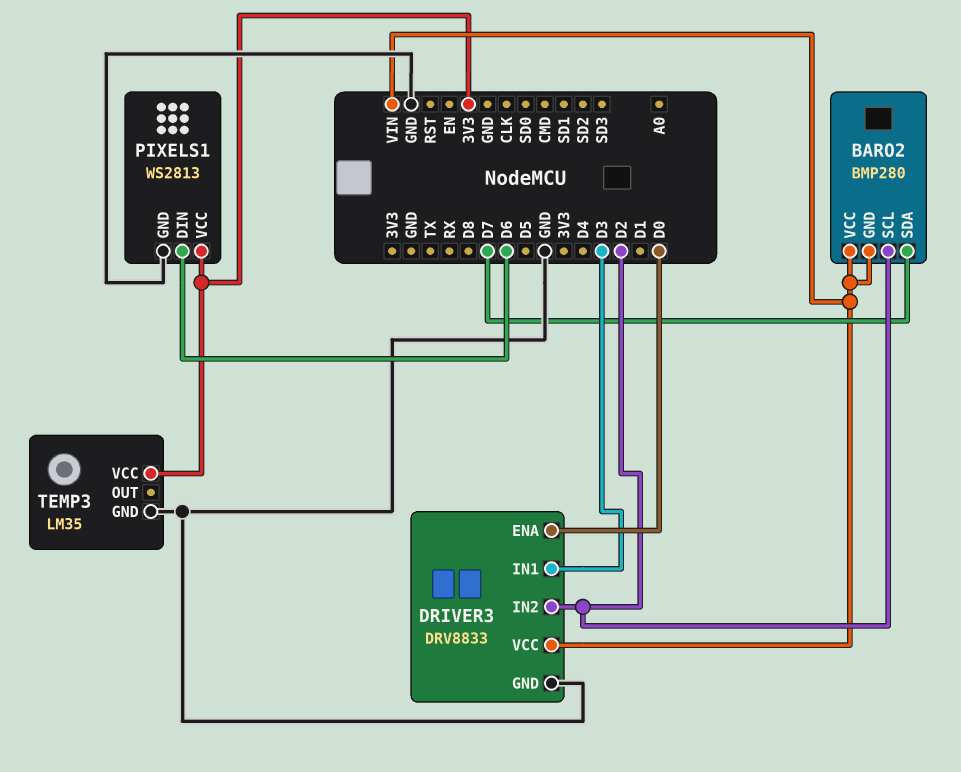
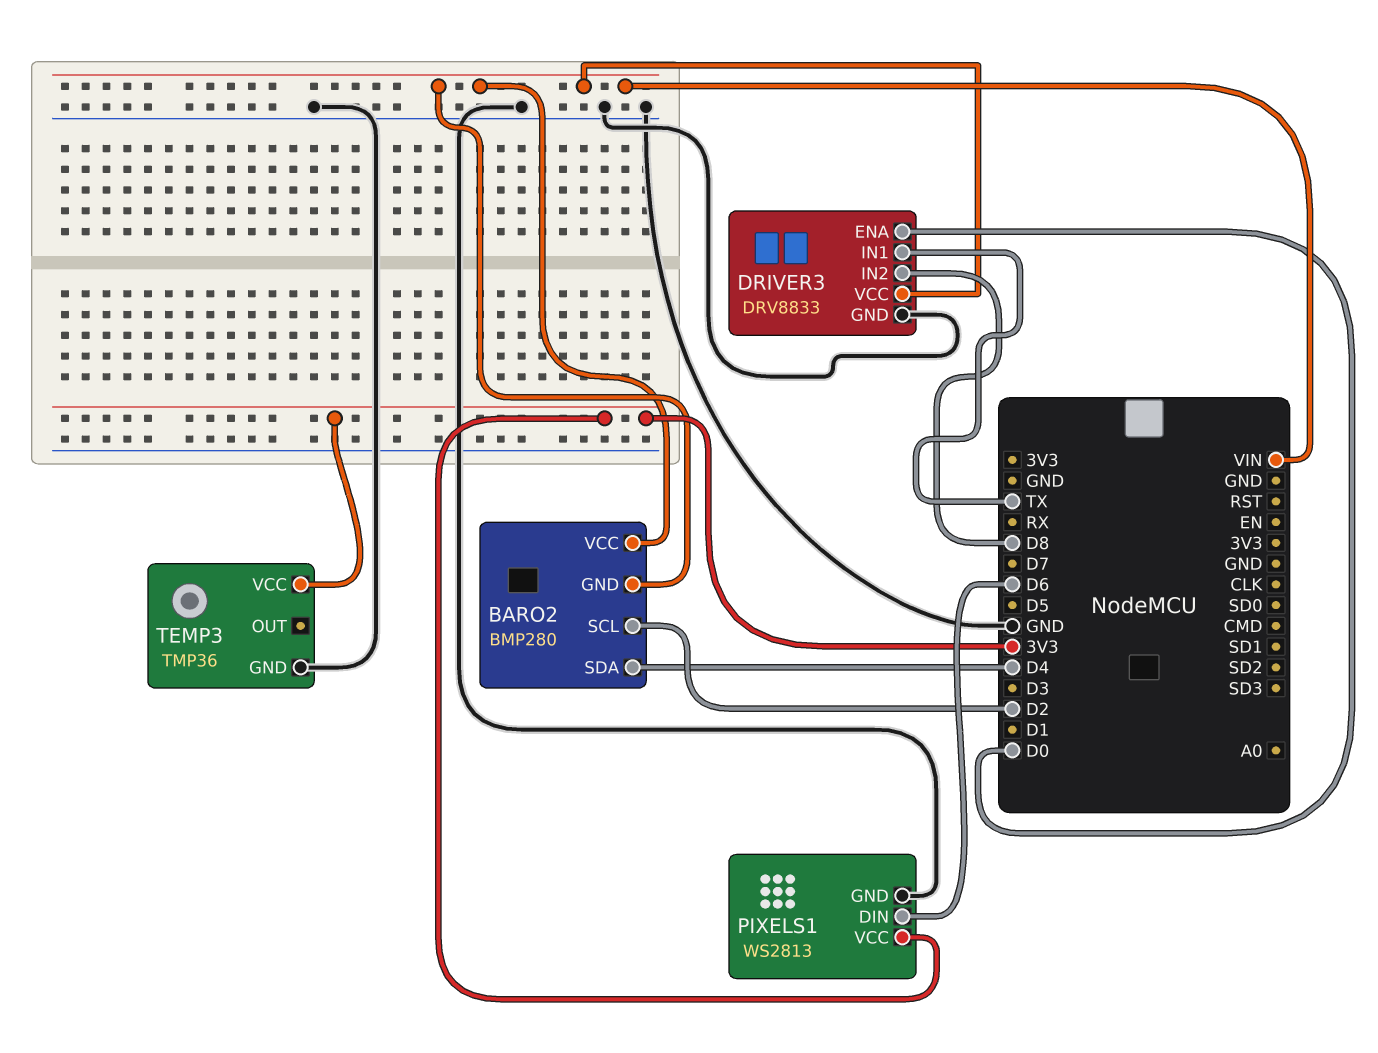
BARO2 pin SDA: D7 -> D4
DRIVER3 pin IN1: D3 -> TX
DRIVER3 pin IN2: D2 -> D8
TEMP3: LM35 -> TMP36

